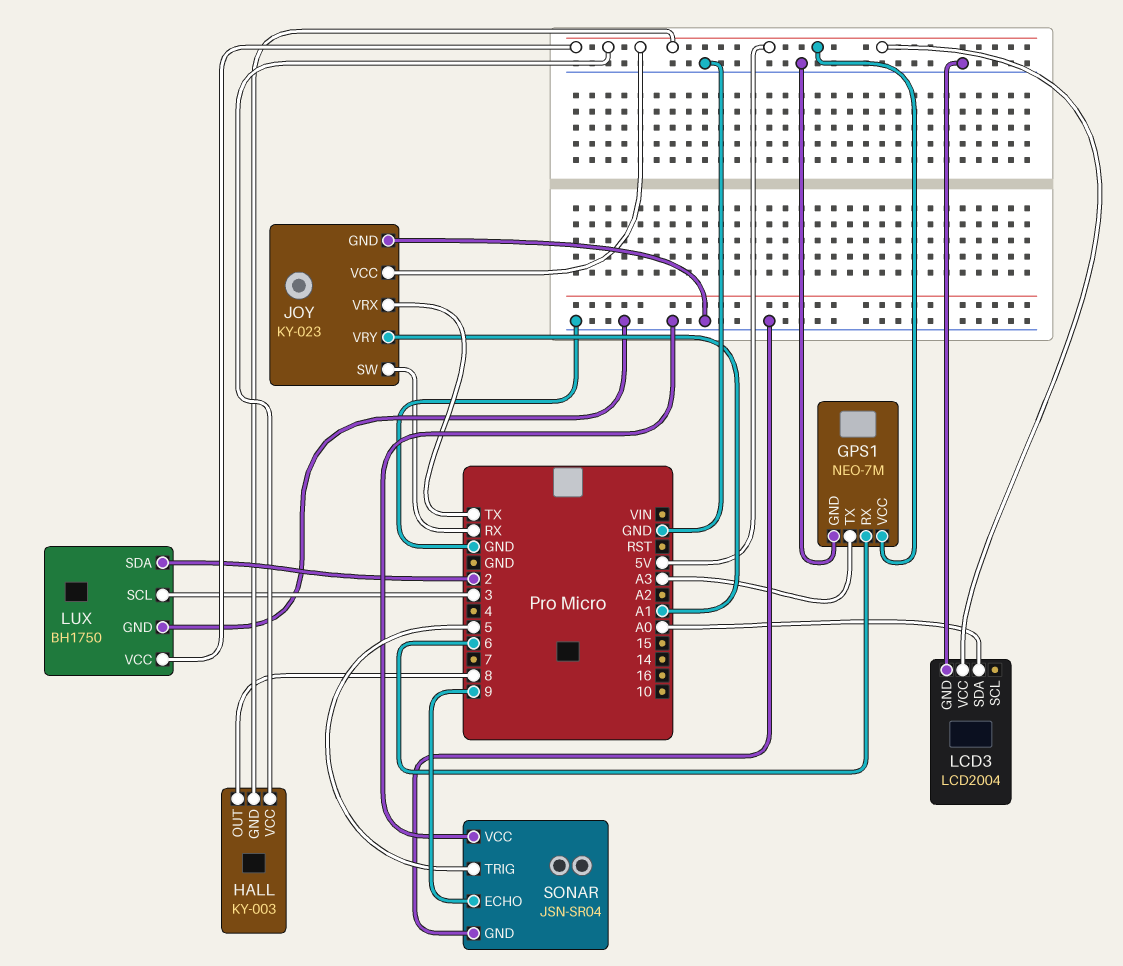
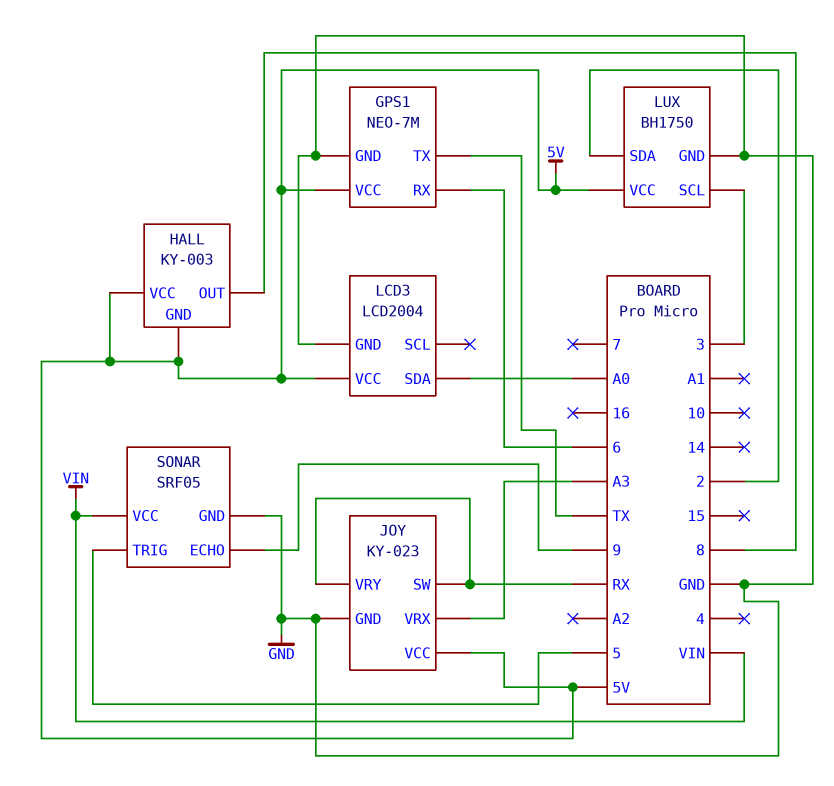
GPS1 pin TX: A3 -> TX
JOY pin VRX: TX -> A3
JOY pin VRY: A1 -> RX
SONAR: JSN-SR04 -> SRF05
SONAR pin VCC: GND -> VIN

